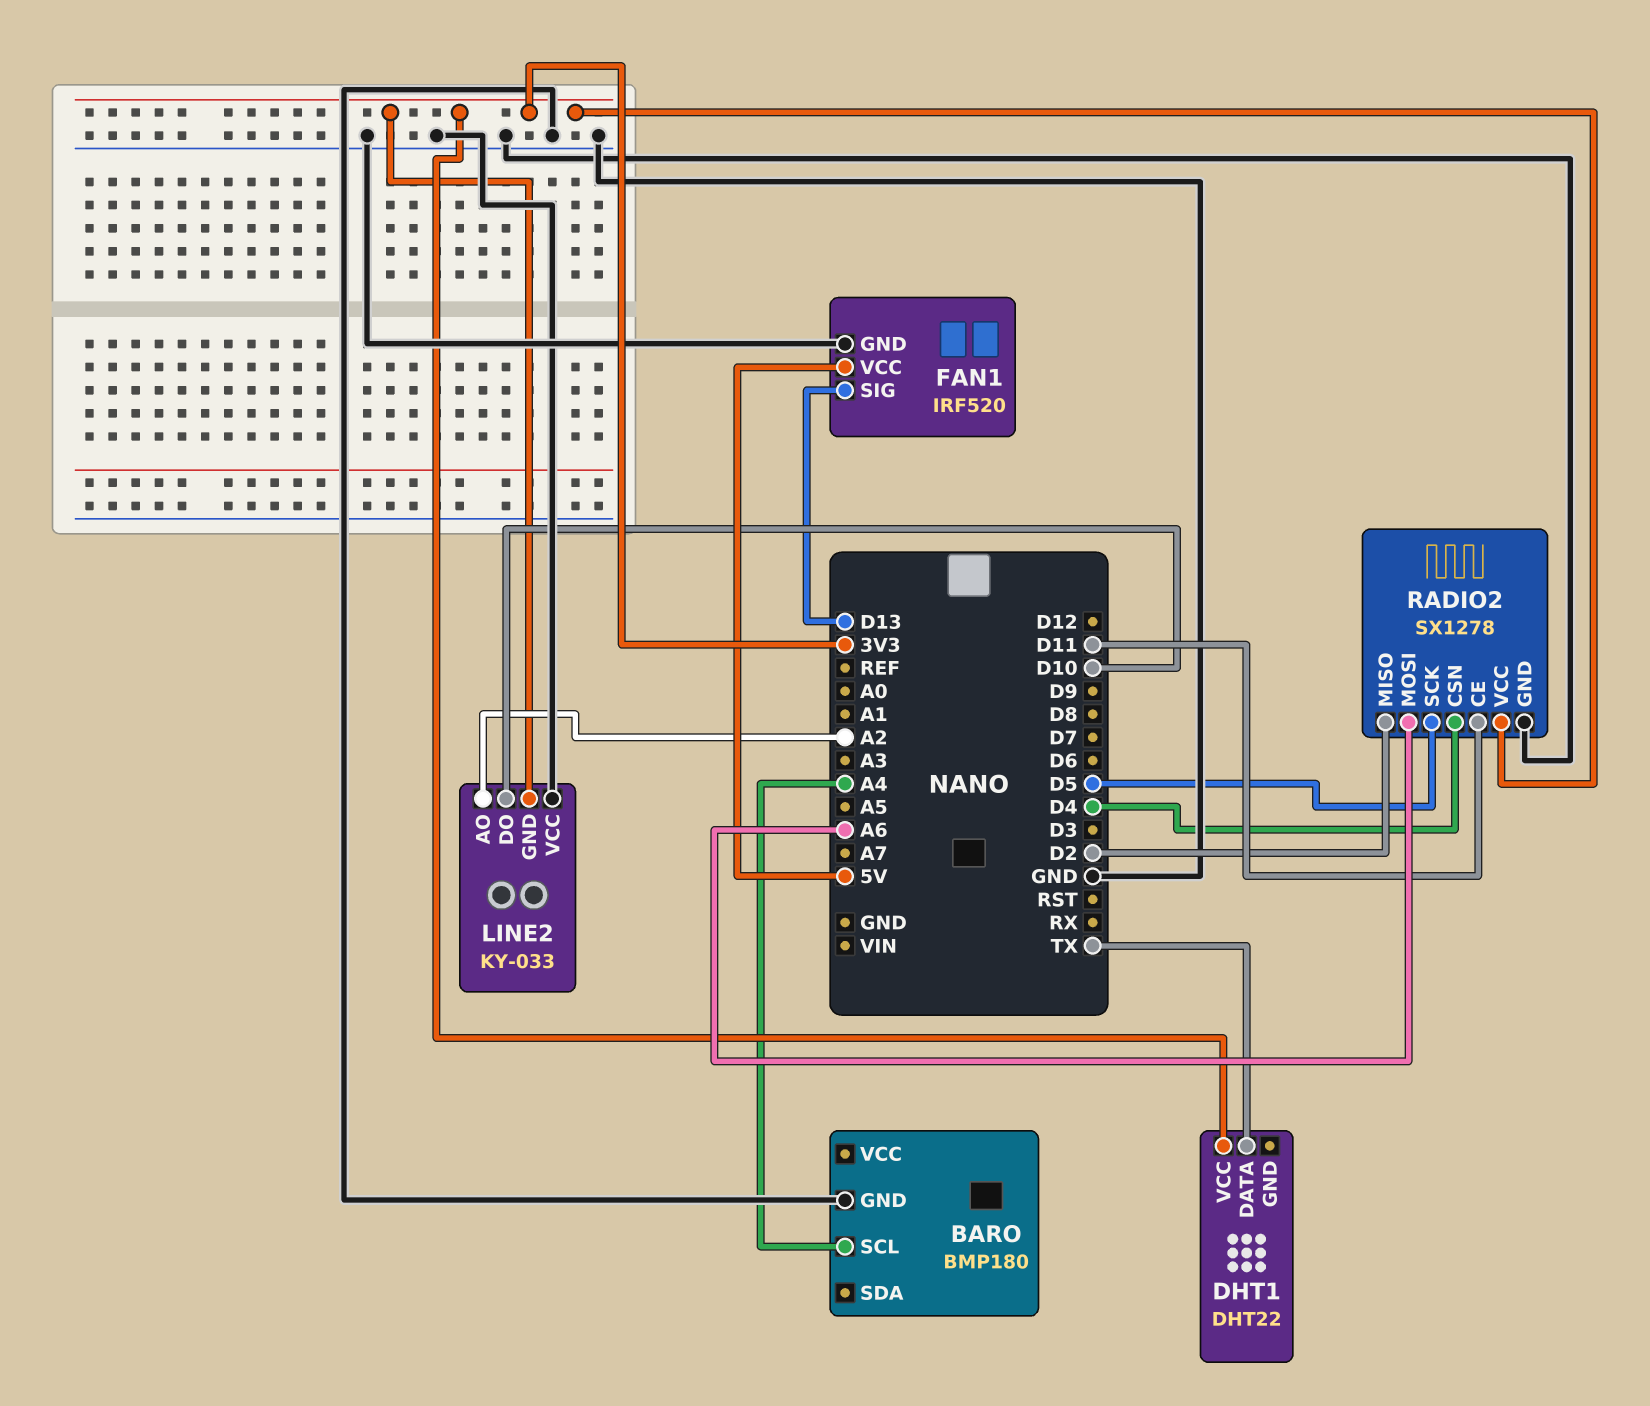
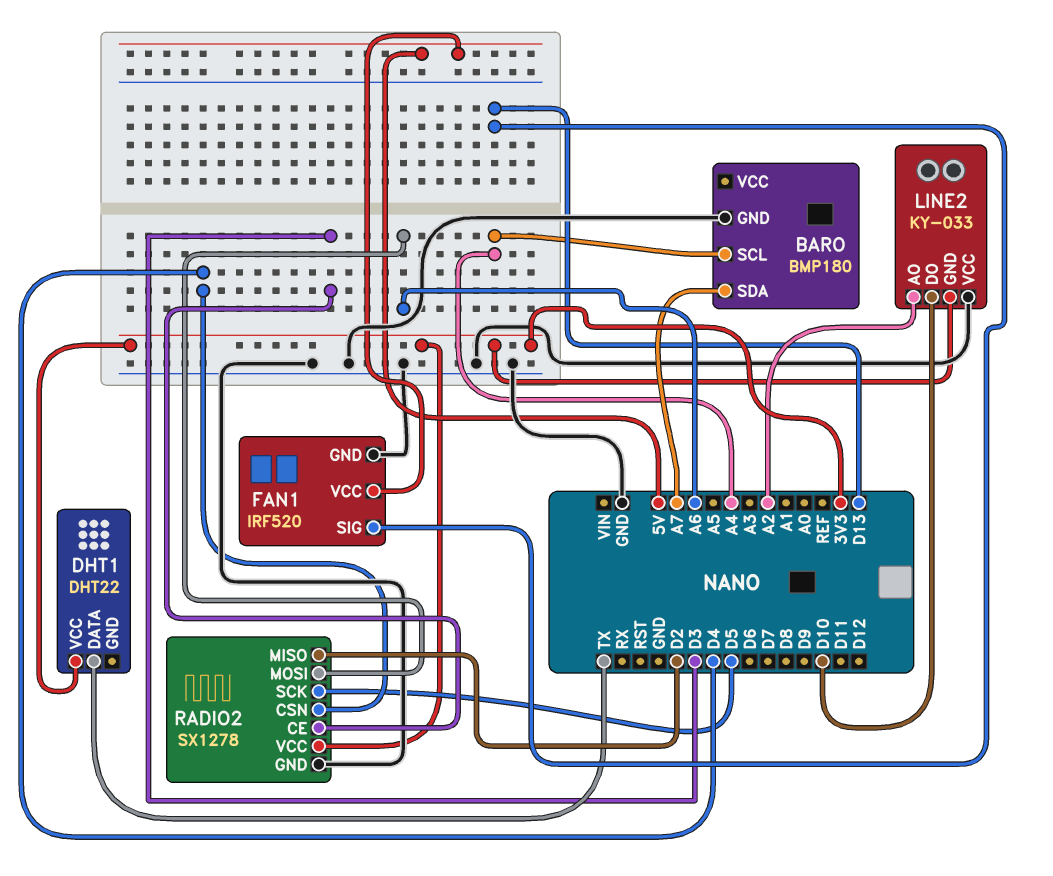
BARO pin SDA: none -> A7
RADIO2 pin CE: D11 -> D3

